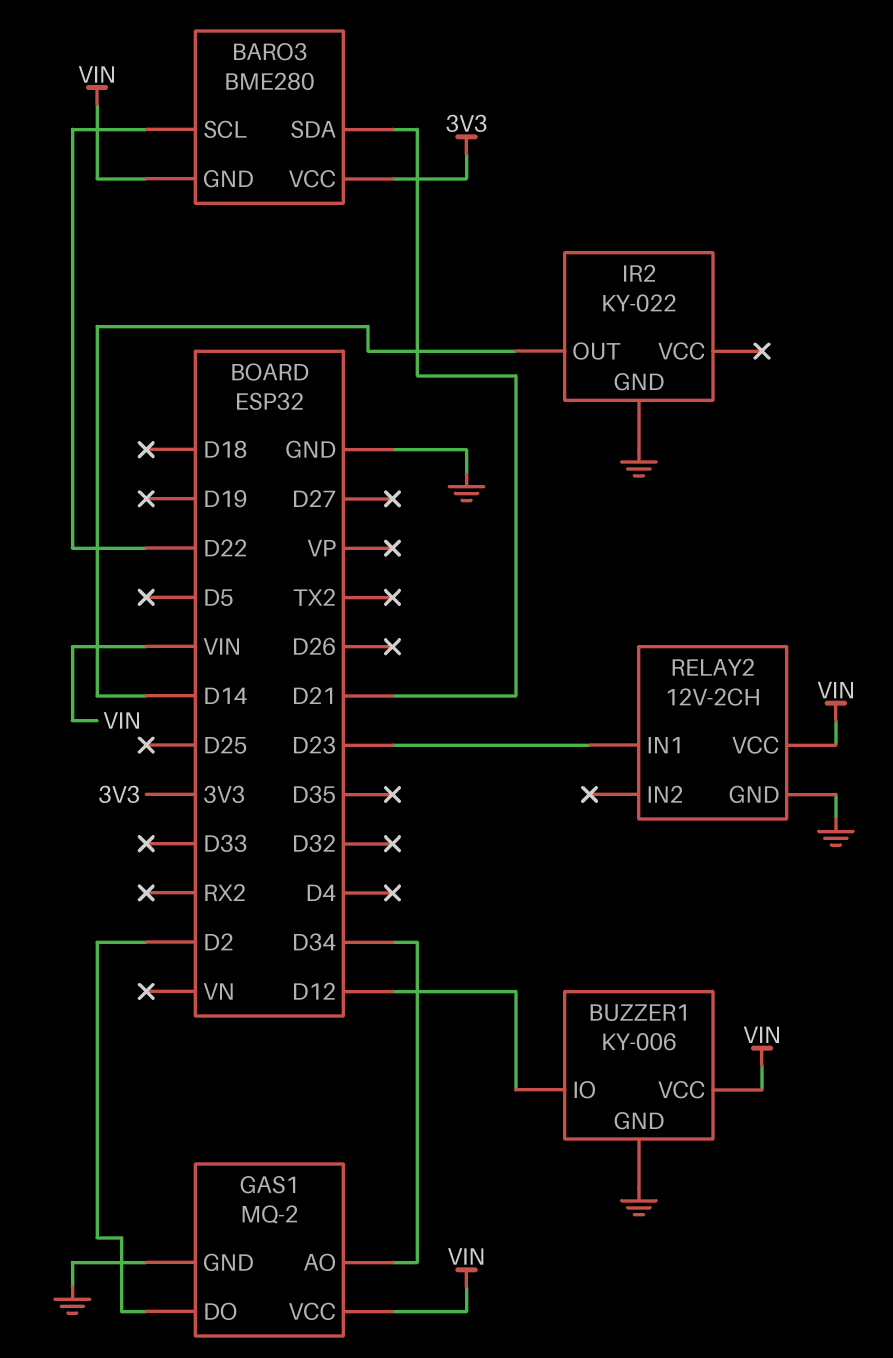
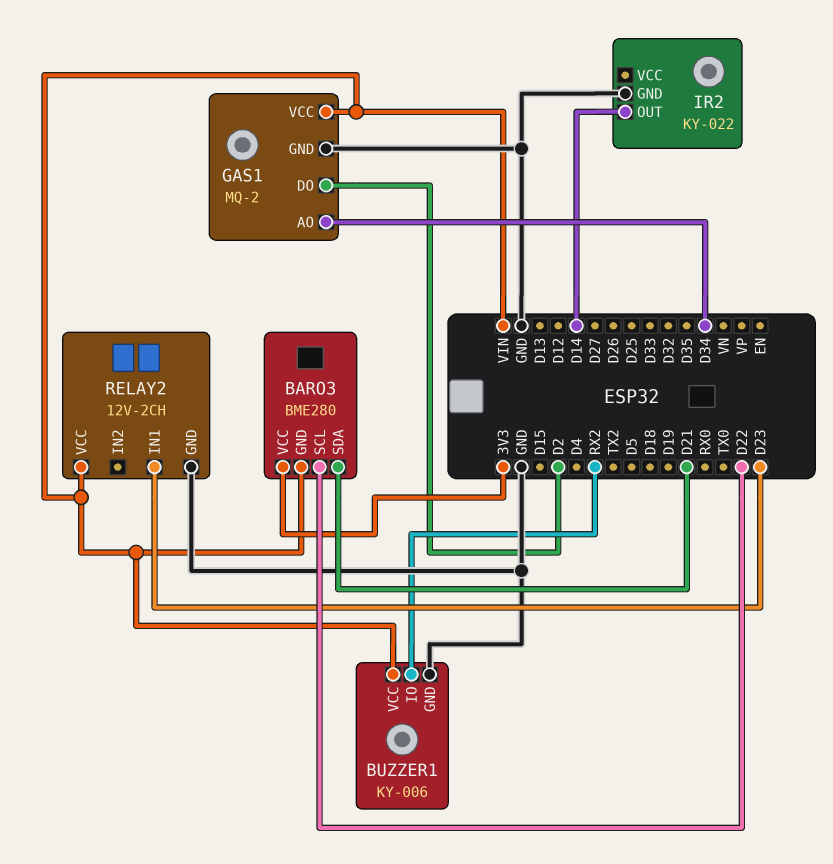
BUZZER1 pin IO: D12 -> RX2

